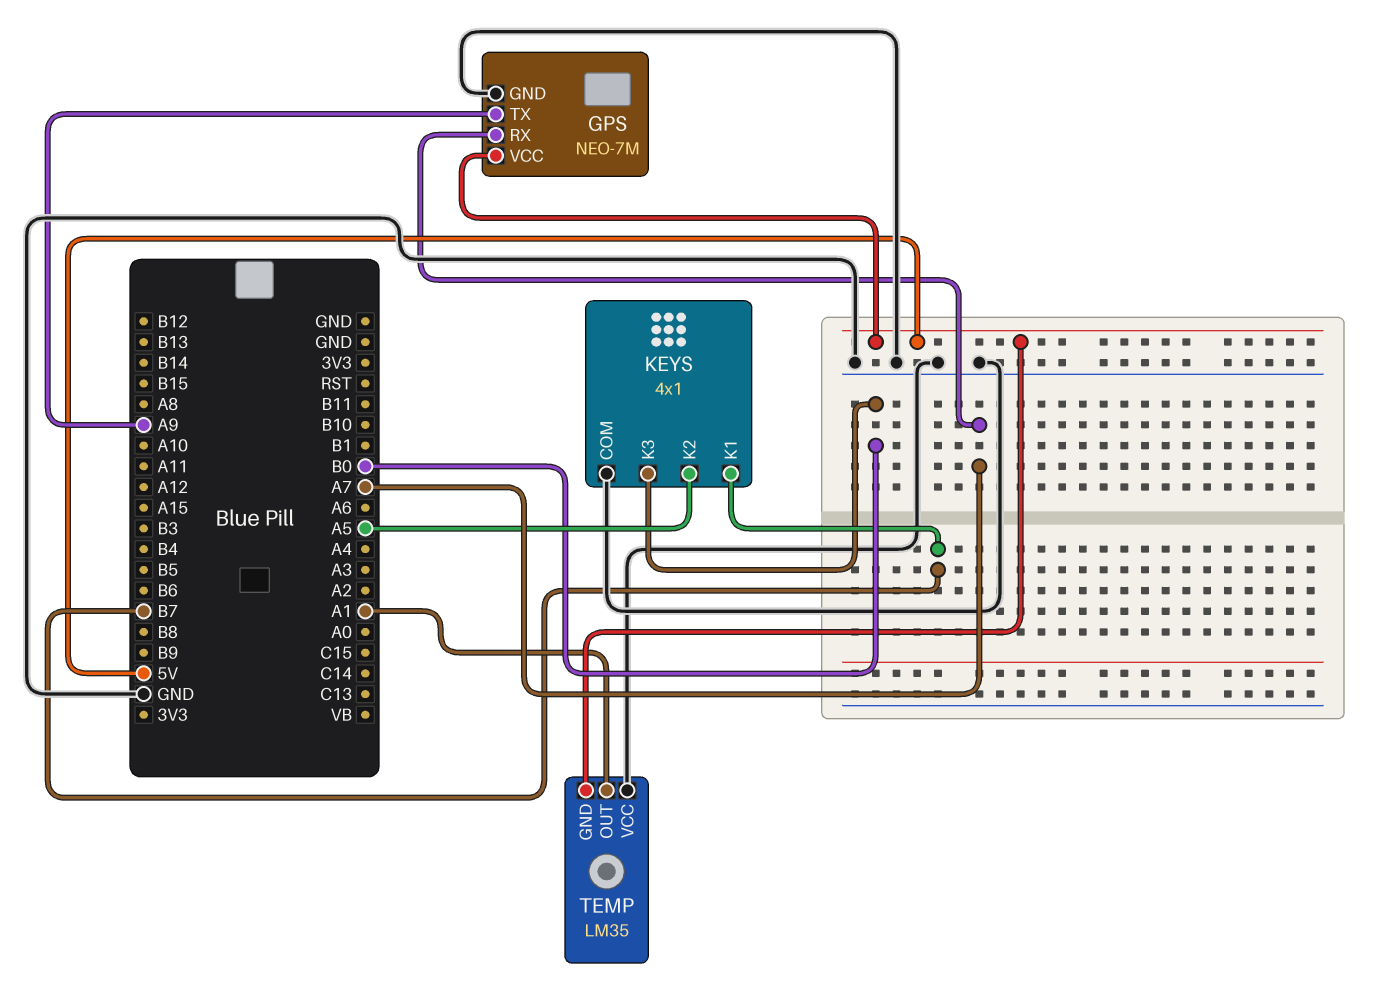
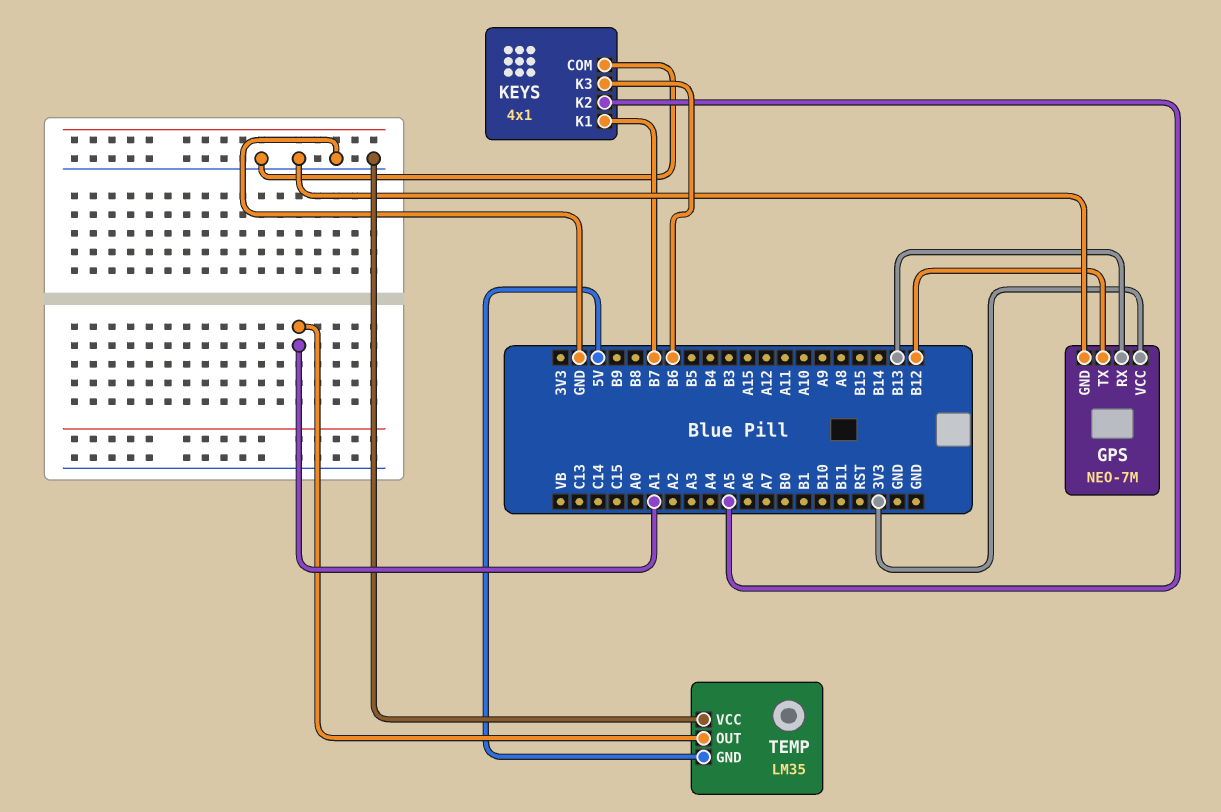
GPS pin RX: A7 -> B13
GPS pin TX: A9 -> B12
GPS pin VCC: 5V -> 3V3
KEYS pin K3: B0 -> B6

